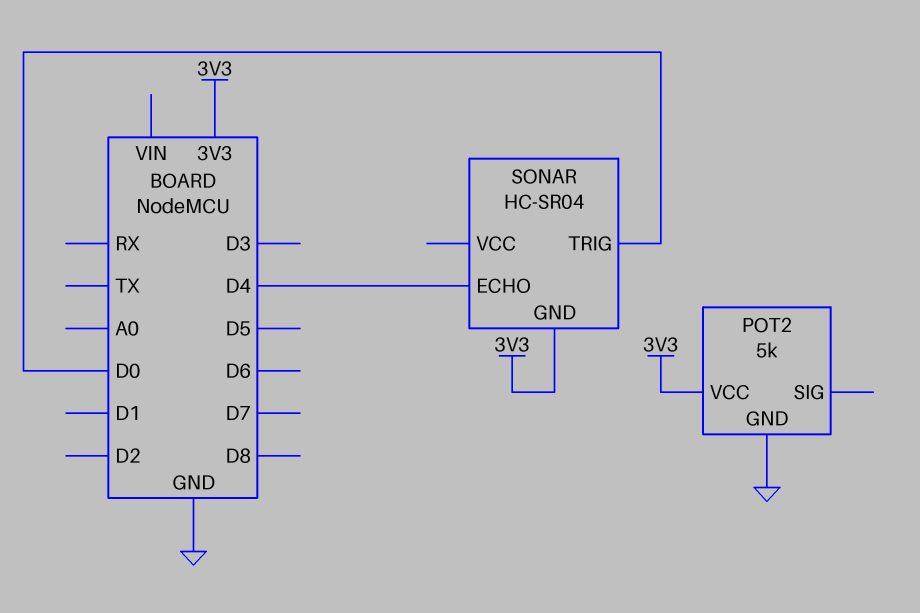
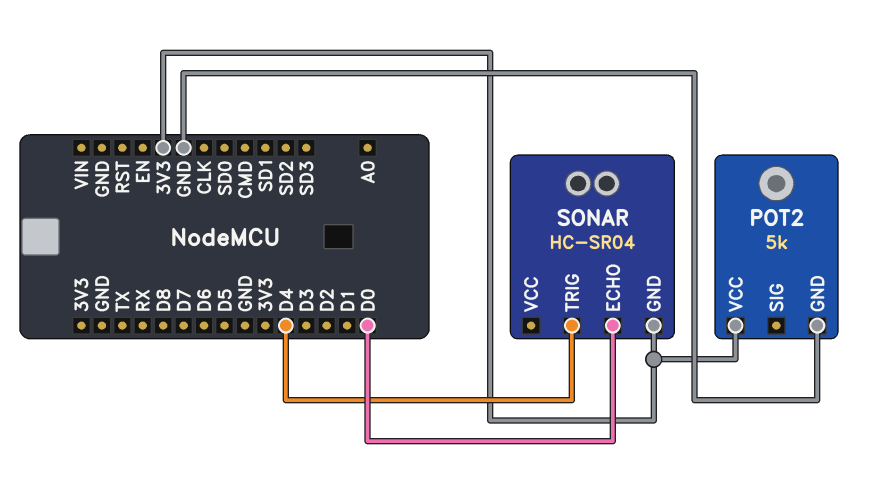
SONAR pin ECHO: D4 -> D0
SONAR pin TRIG: D0 -> D4

